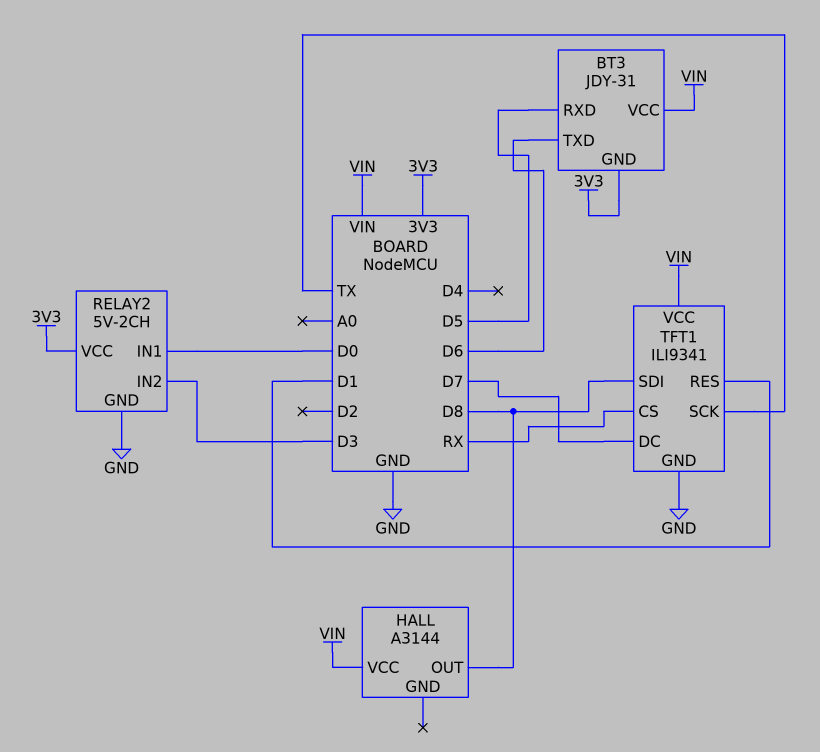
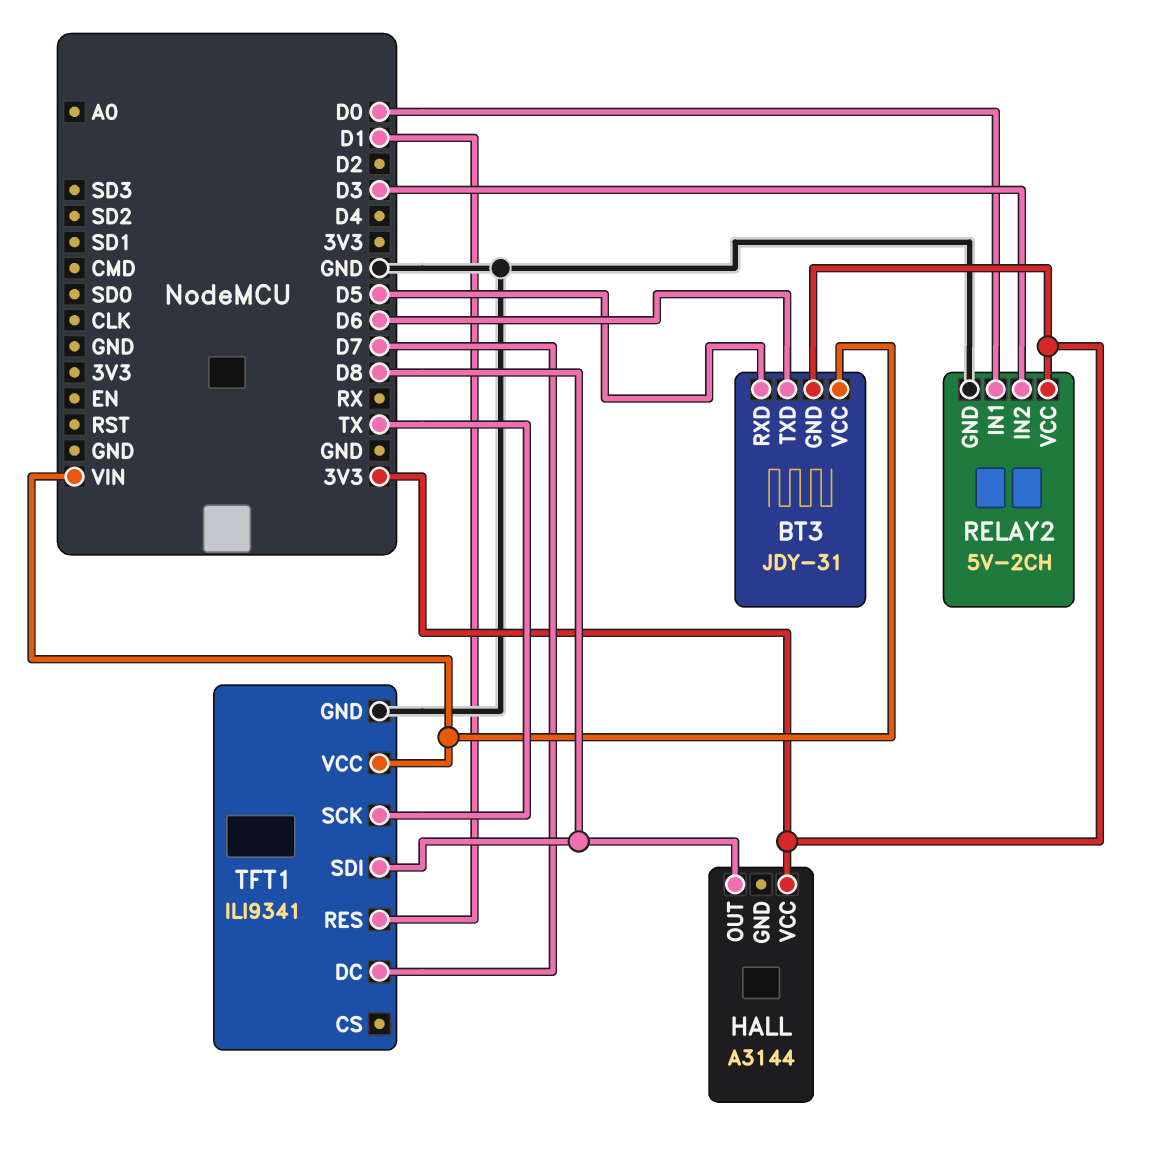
HALL pin VCC: VIN -> 3V3
TFT1 pin CS: RX -> none

